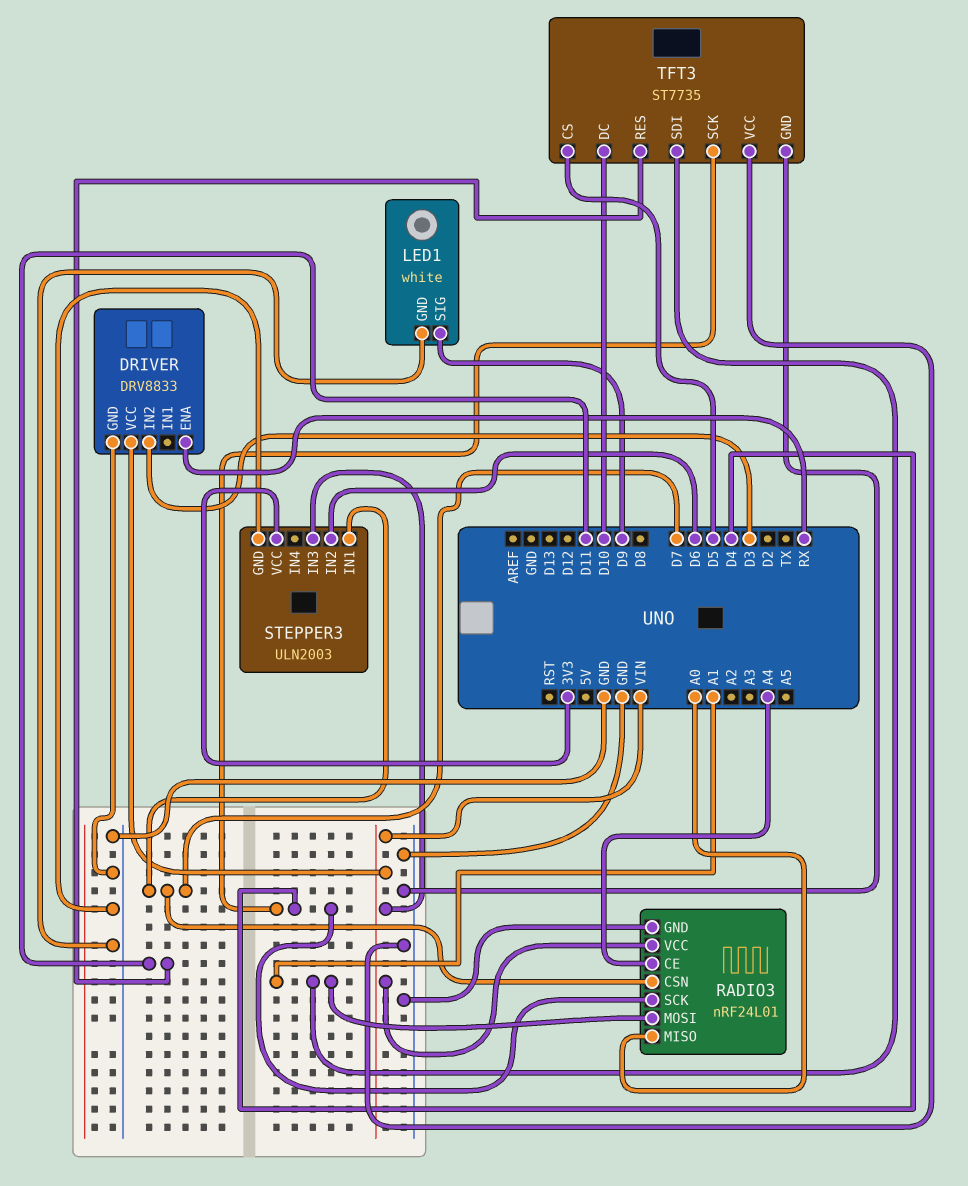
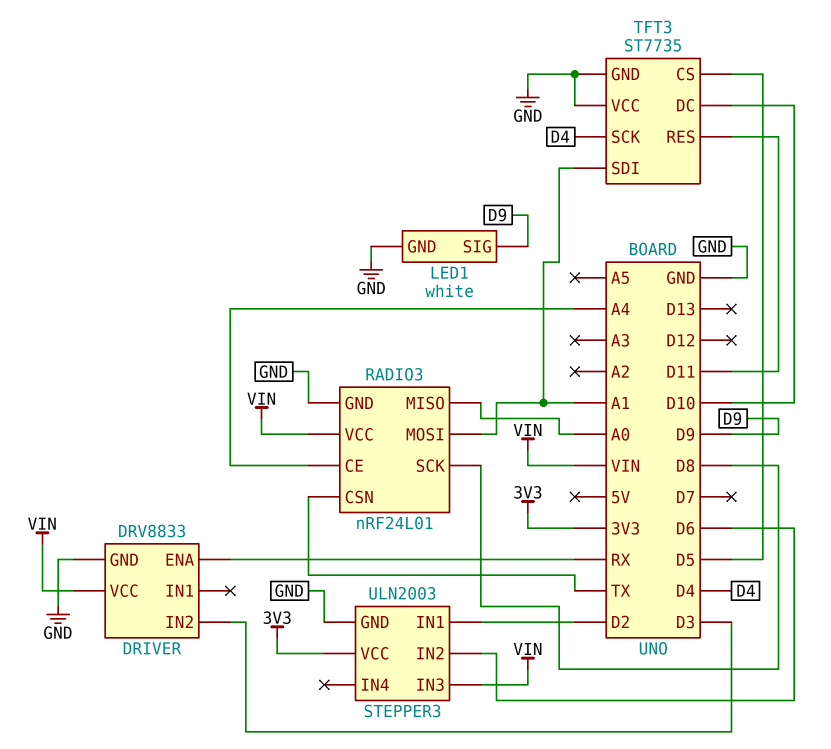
RADIO3 pin CSN: D7 -> TX
RADIO3 pin SCK: D4 -> D8
STEPPER3 pin IN1: D7 -> D2

